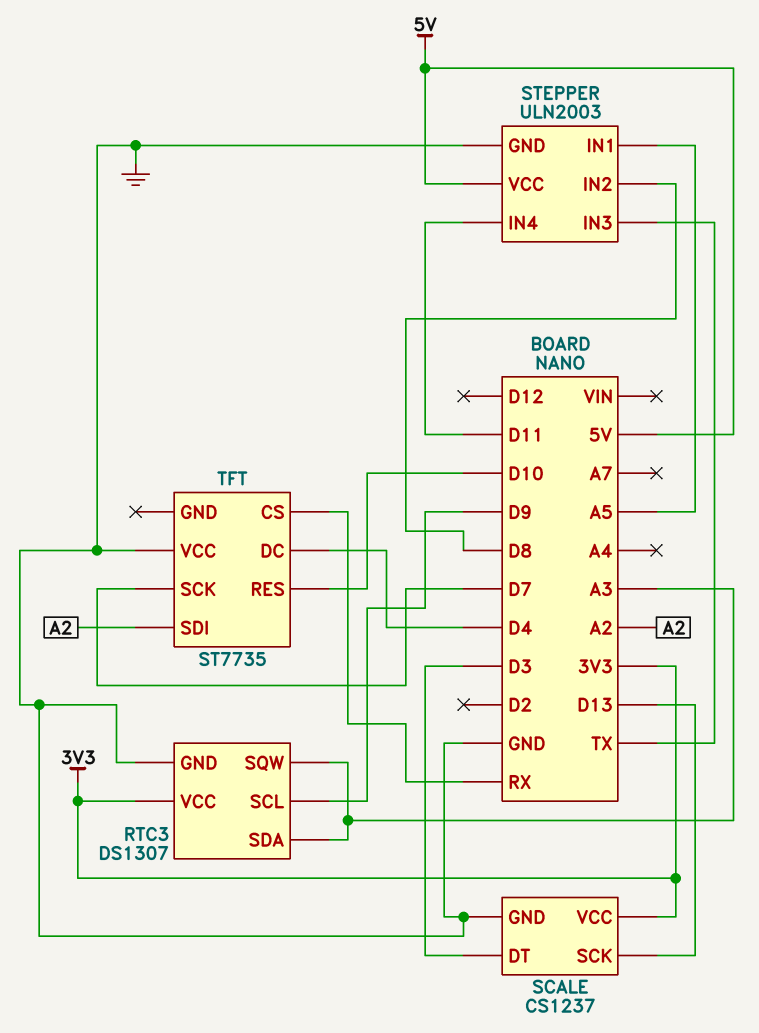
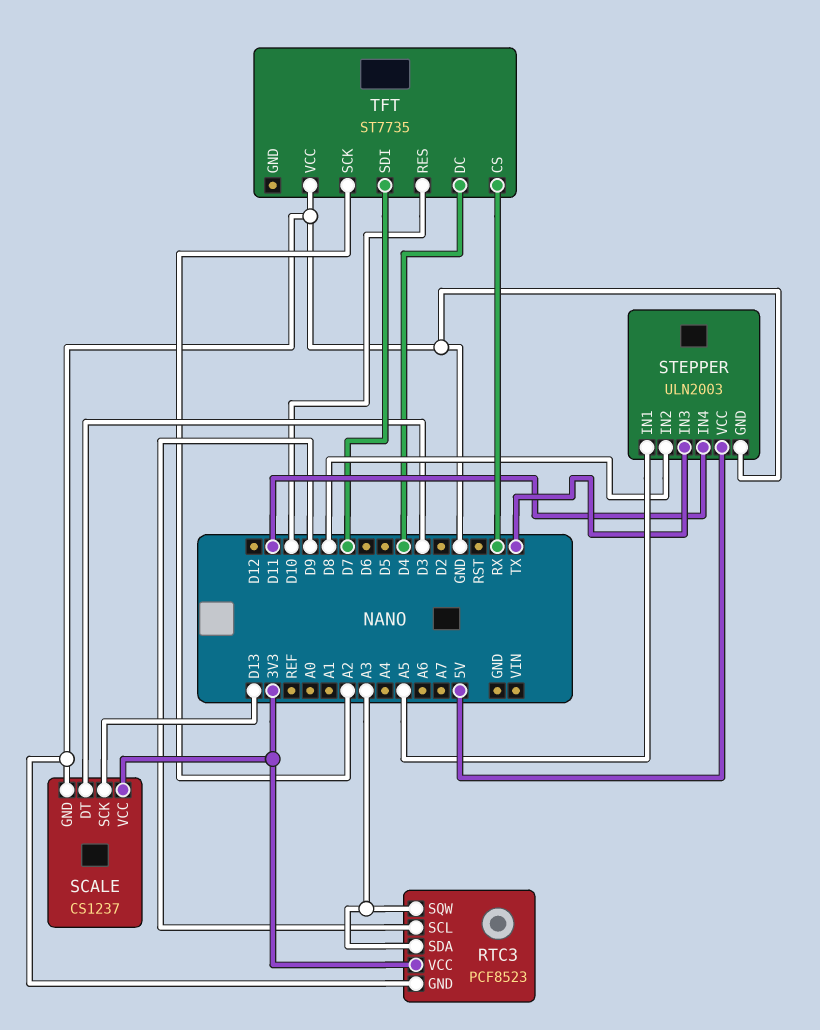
RTC3: DS1307 -> PCF8523
TFT pin SCK: D7 -> A2
TFT pin SDI: A2 -> D7

